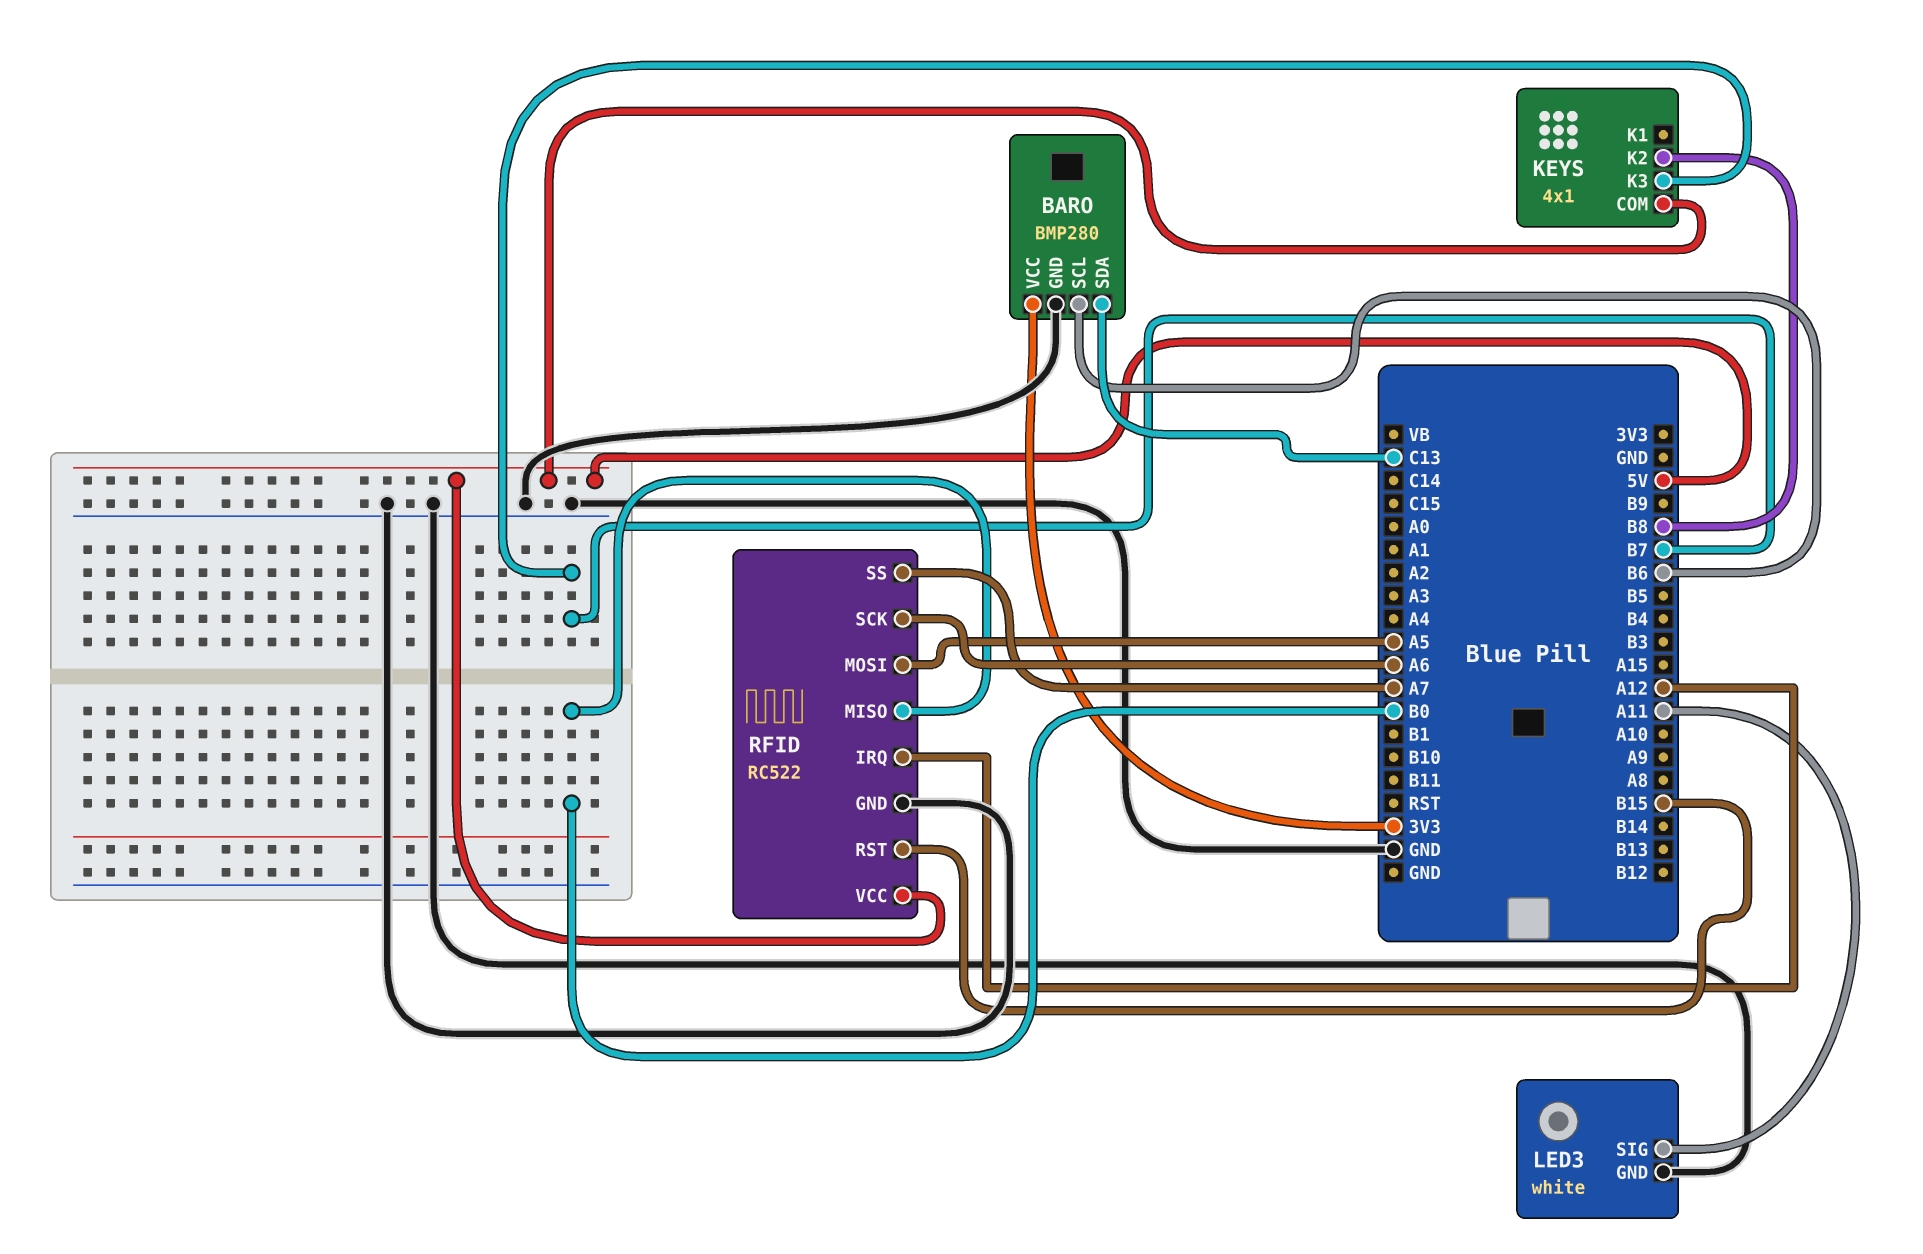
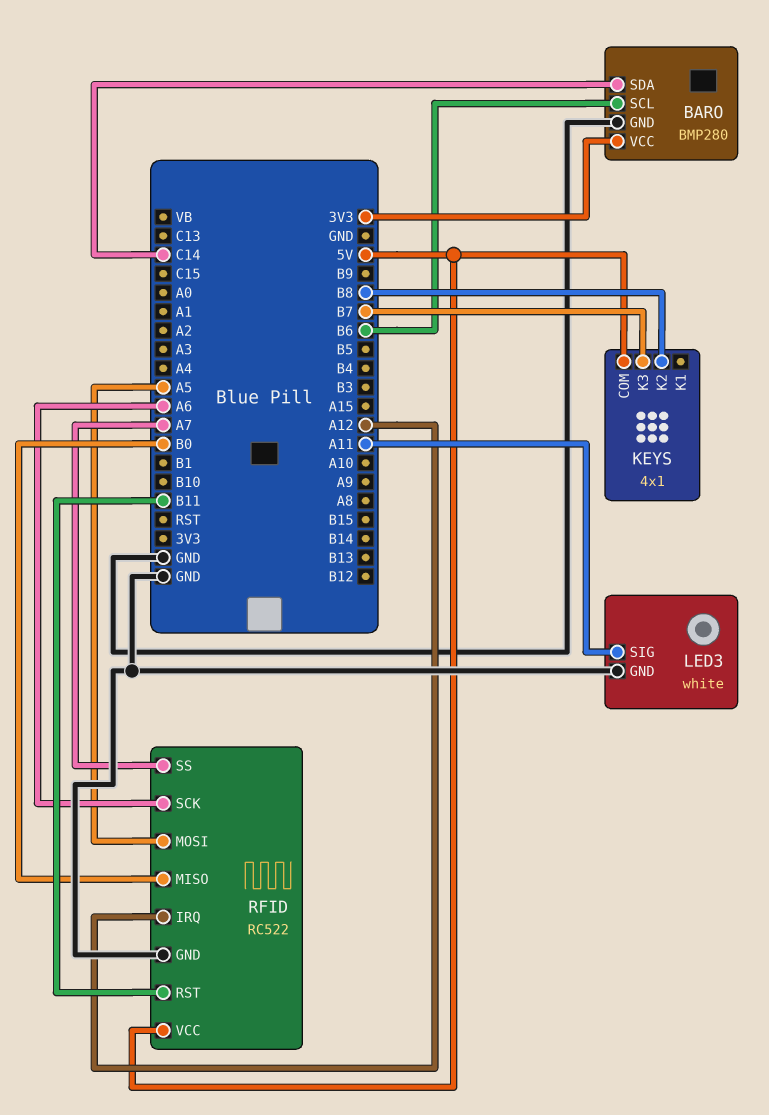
BARO pin SDA: C13 -> C14
RFID pin RST: B15 -> B11

